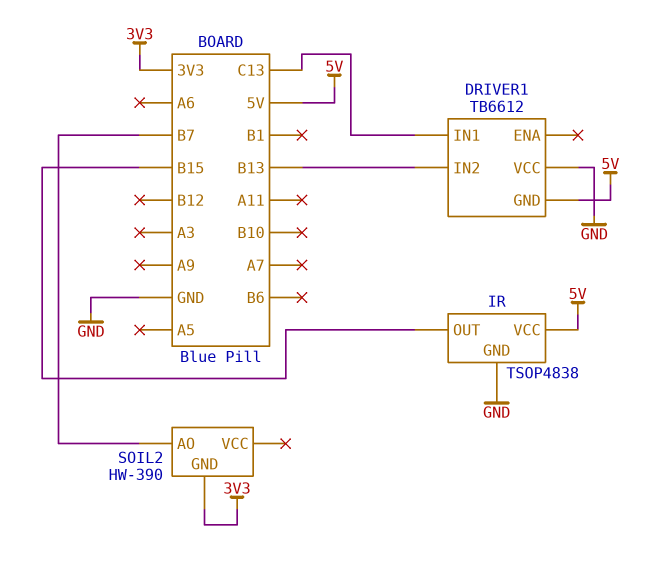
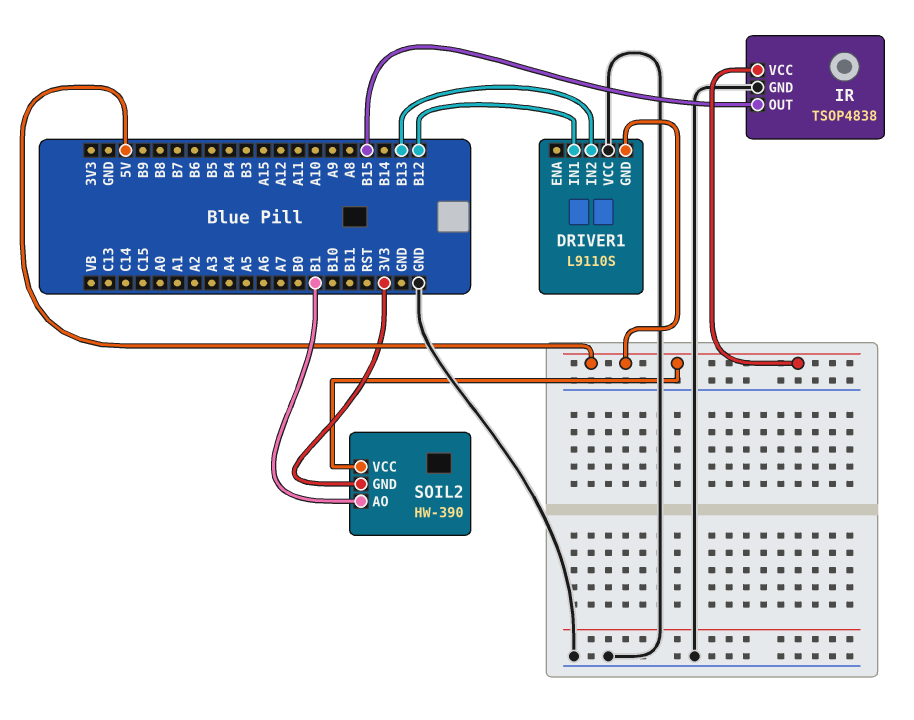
DRIVER1: TB6612 -> L9110S
DRIVER1 pin IN1: C13 -> B12
SOIL2 pin AO: B7 -> B1
SOIL2 pin VCC: none -> 5V

